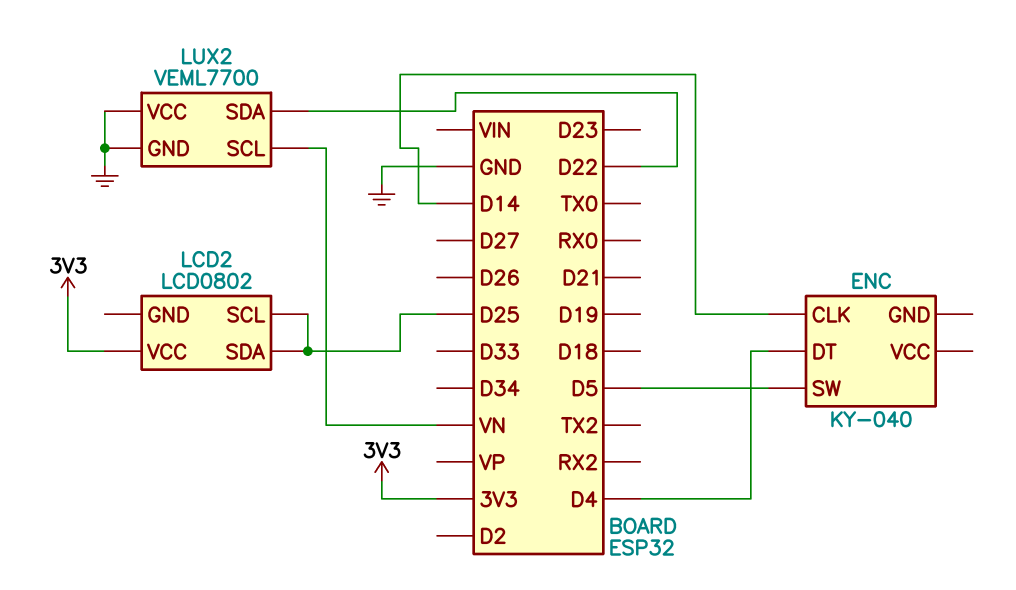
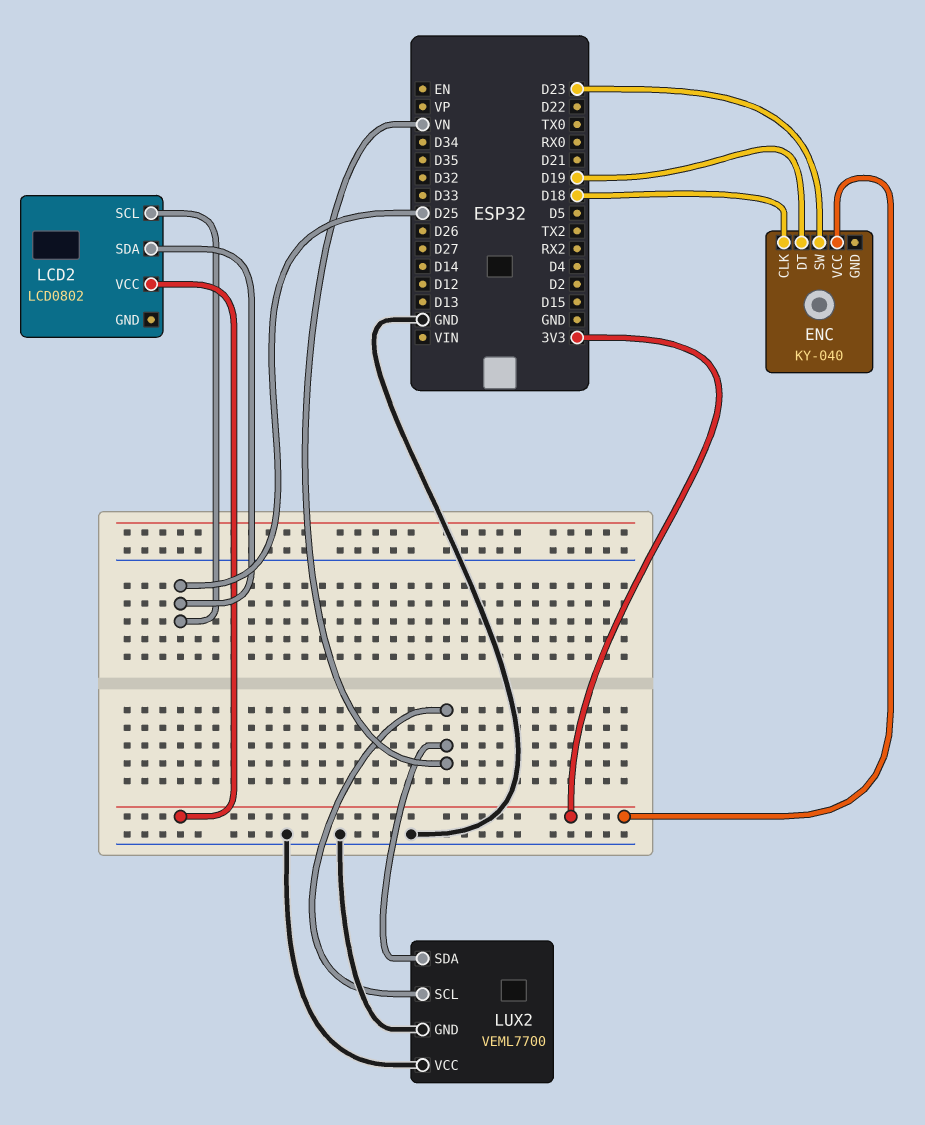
ENC pin CLK: D14 -> D18
ENC pin DT: D4 -> D19
ENC pin SW: D5 -> D23
ENC pin VCC: none -> 3V3
LUX2 pin SDA: D22 -> VN

